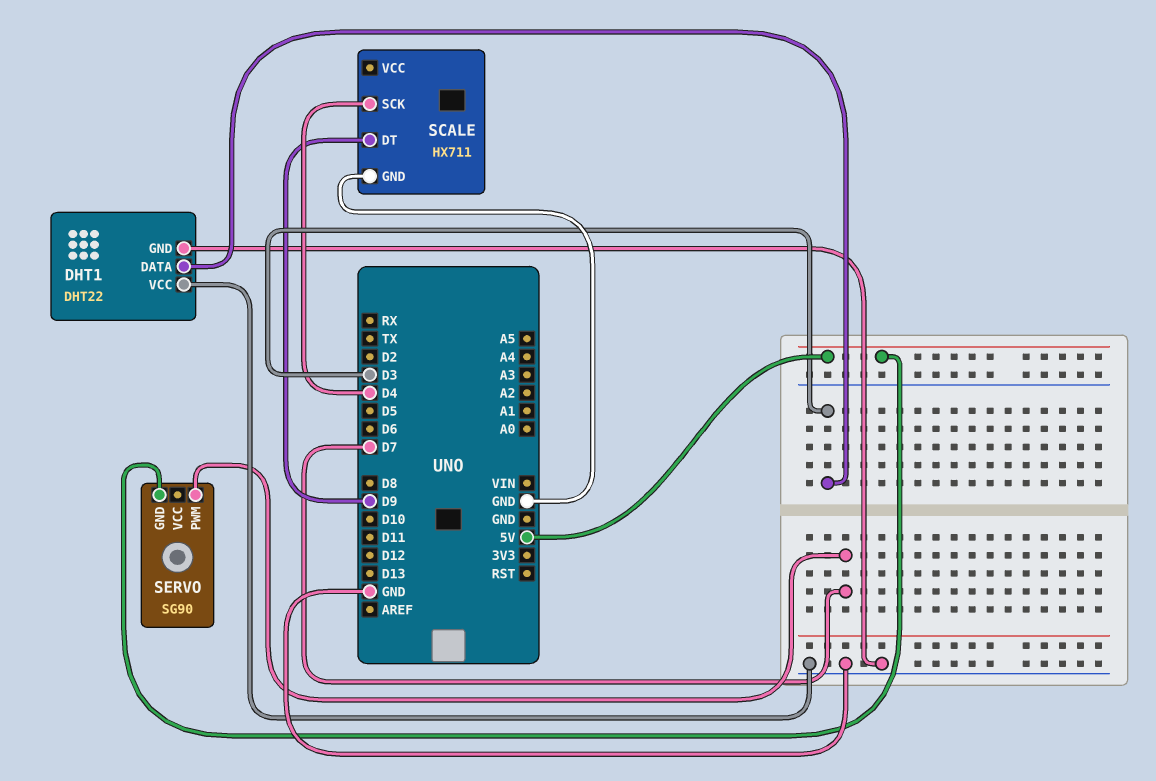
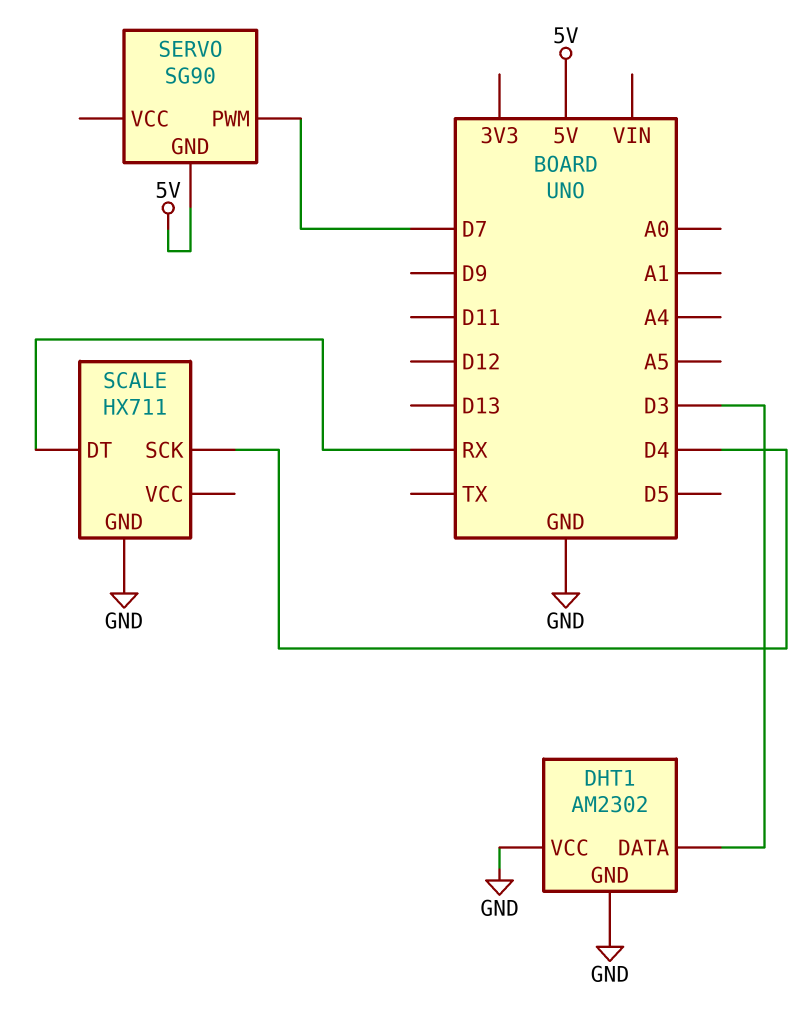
DHT1: DHT22 -> AM2302
SCALE pin DT: D9 -> RX

